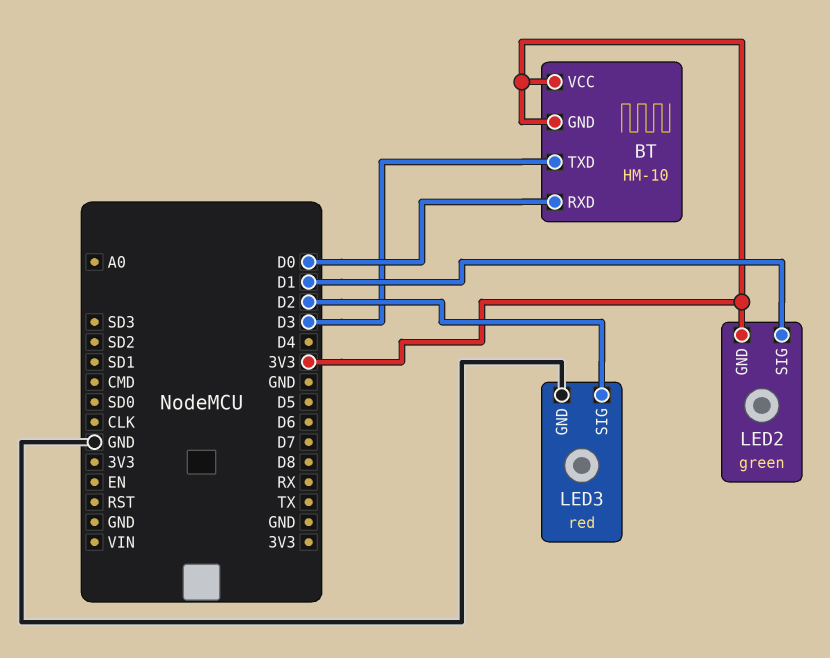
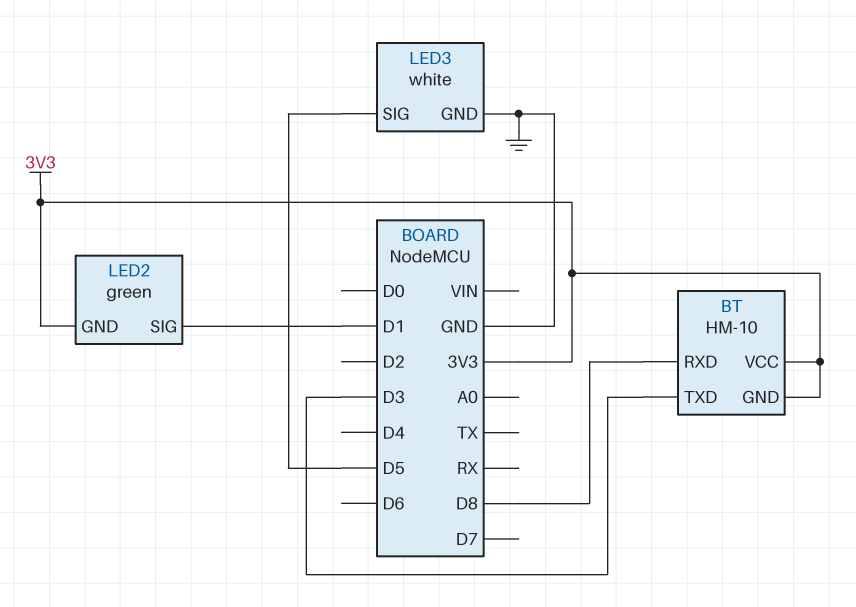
BT pin RXD: D0 -> D8
LED3: red -> white
LED3 pin SIG: D2 -> D5

